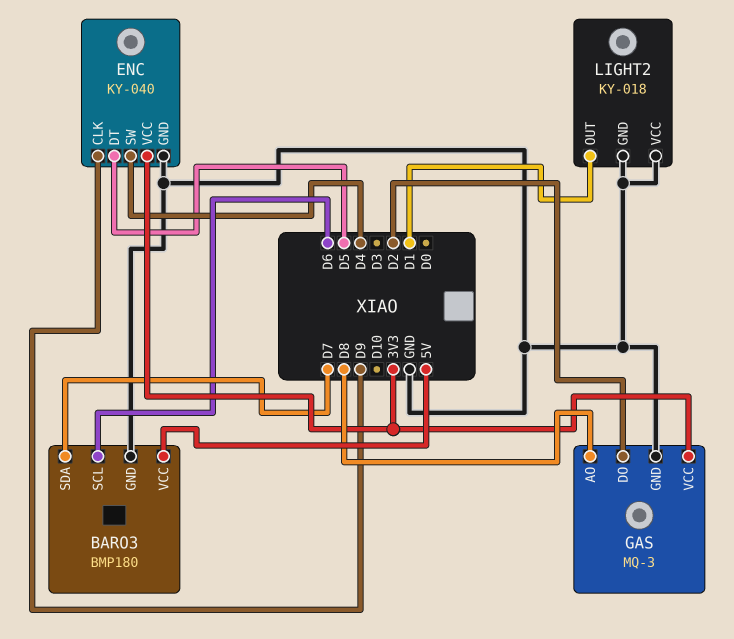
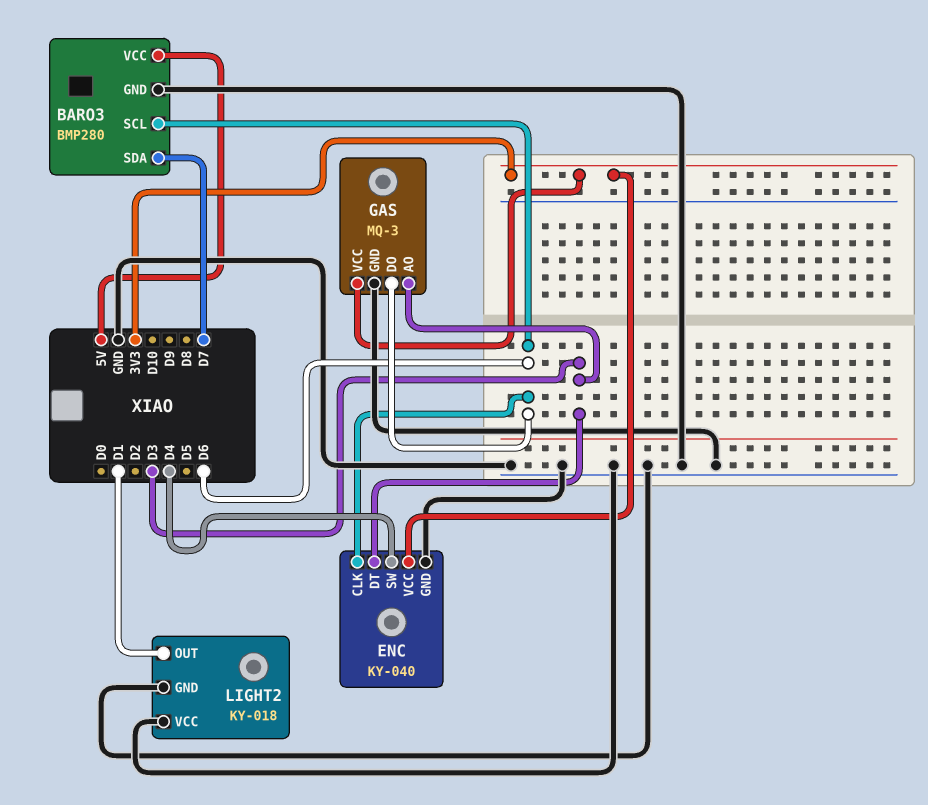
BARO3: BMP180 -> BMP280
ENC pin CLK: D9 -> D6
ENC pin DT: D5 -> D3
GAS pin AO: D8 -> D3
GAS pin DO: D2 -> D6

